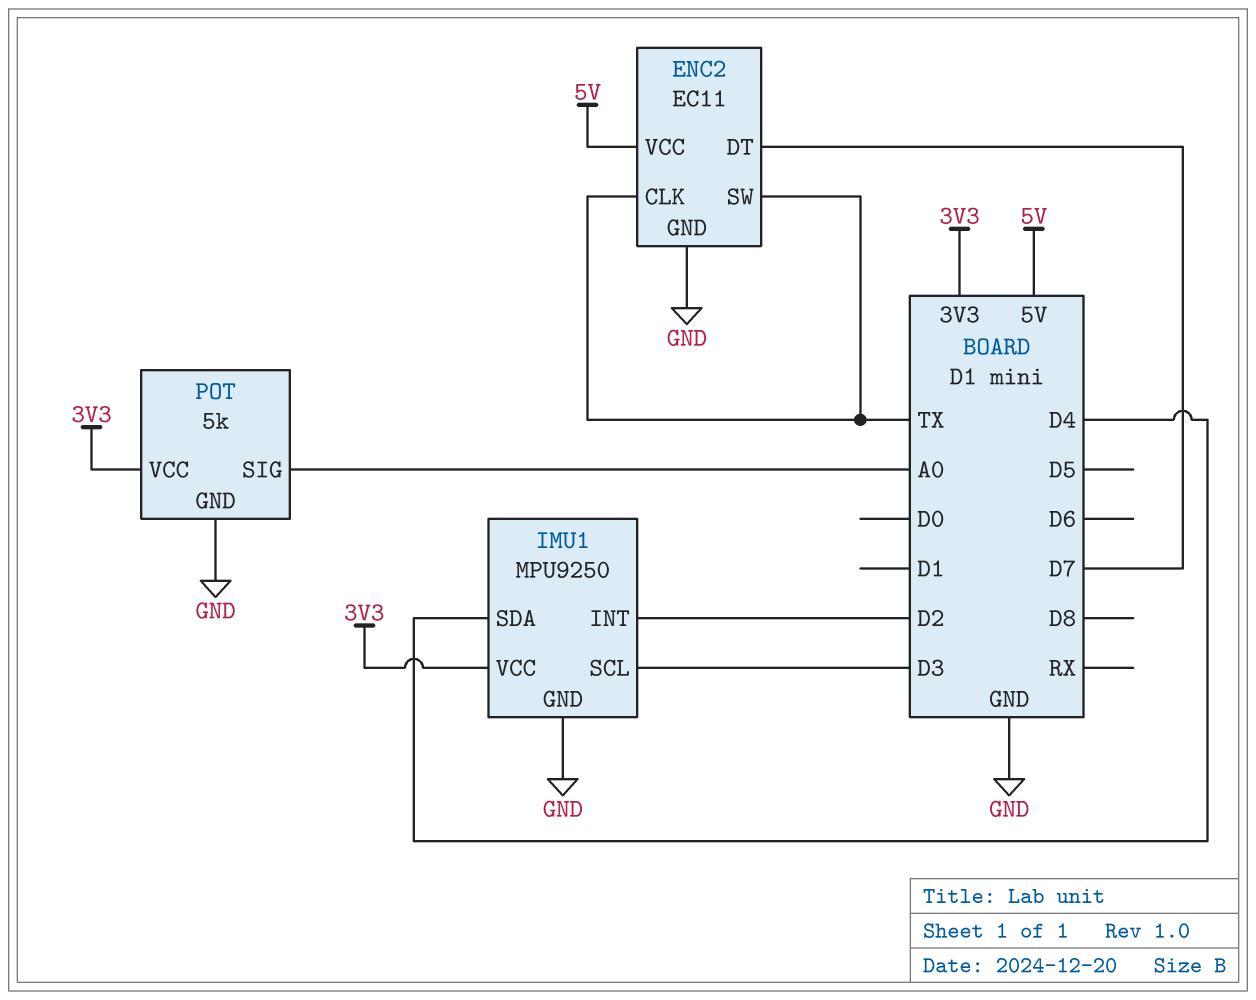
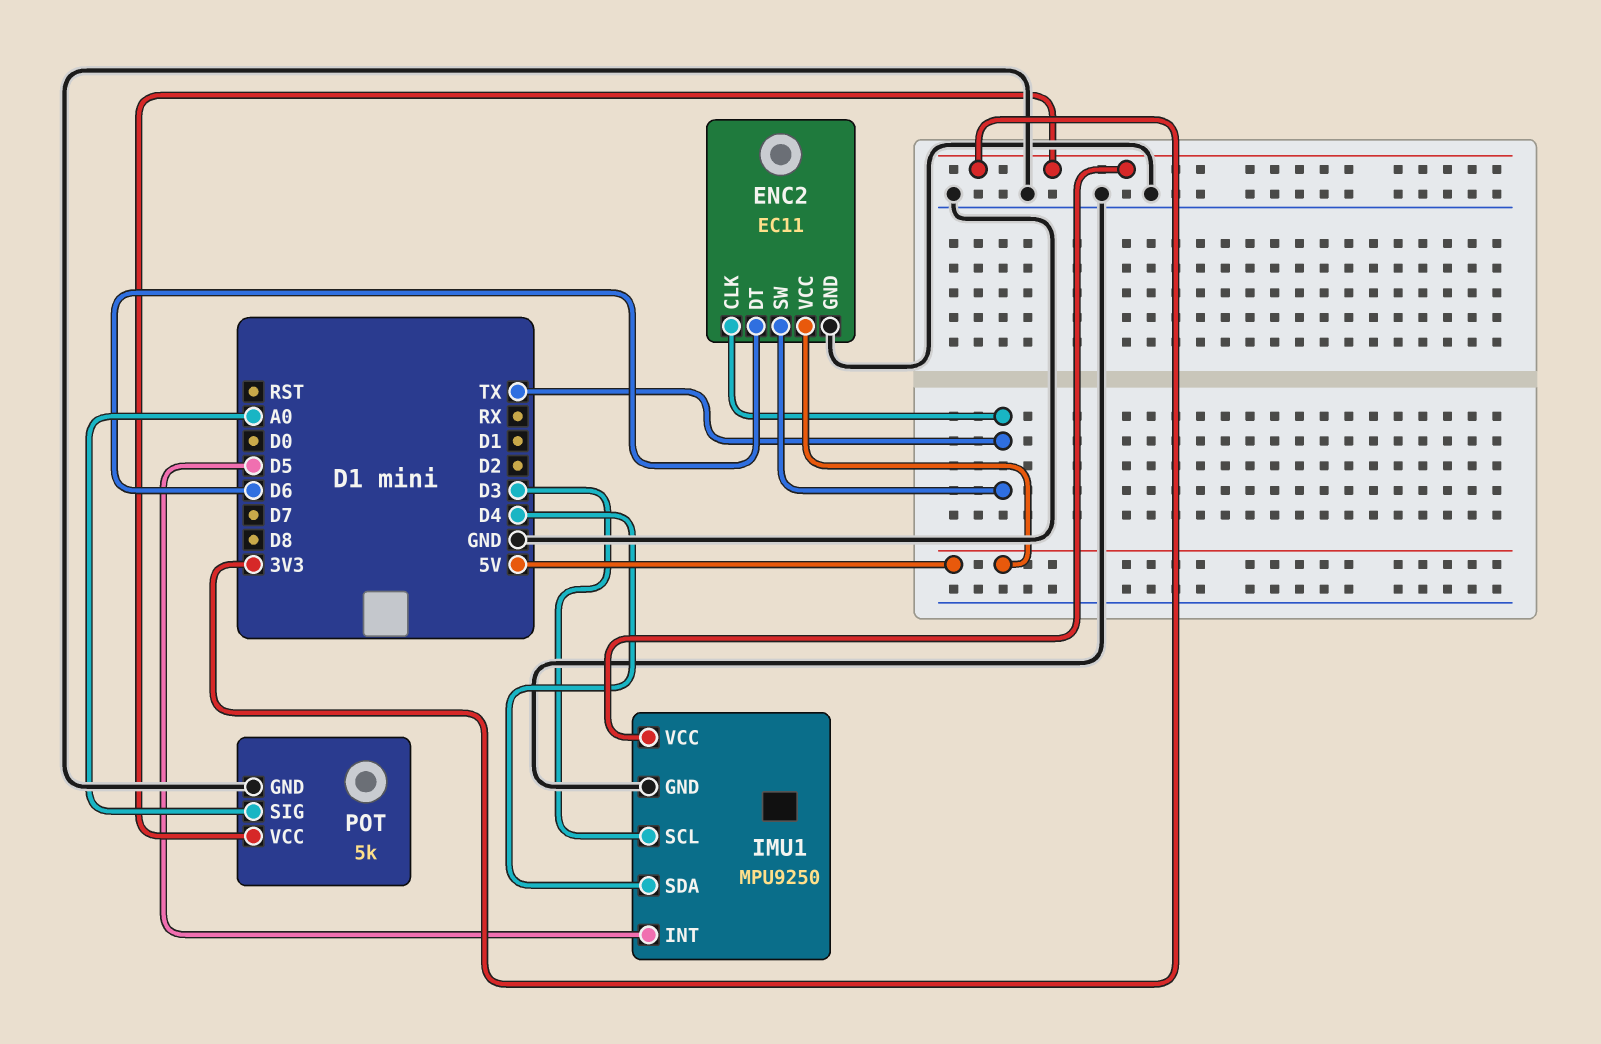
ENC2 pin DT: D7 -> D6
IMU1 pin INT: D2 -> D5

